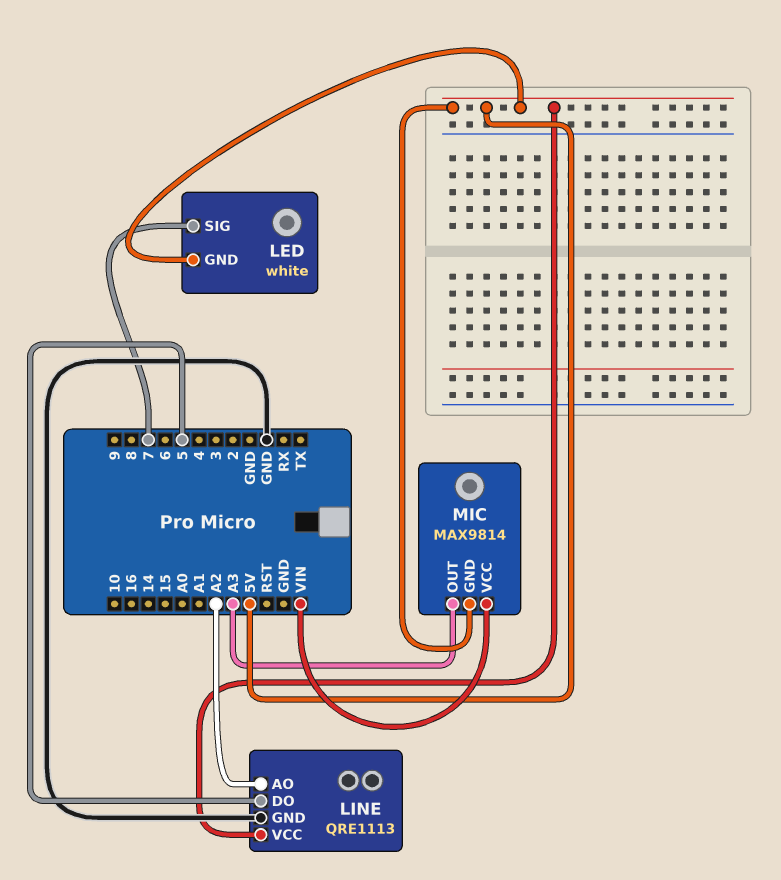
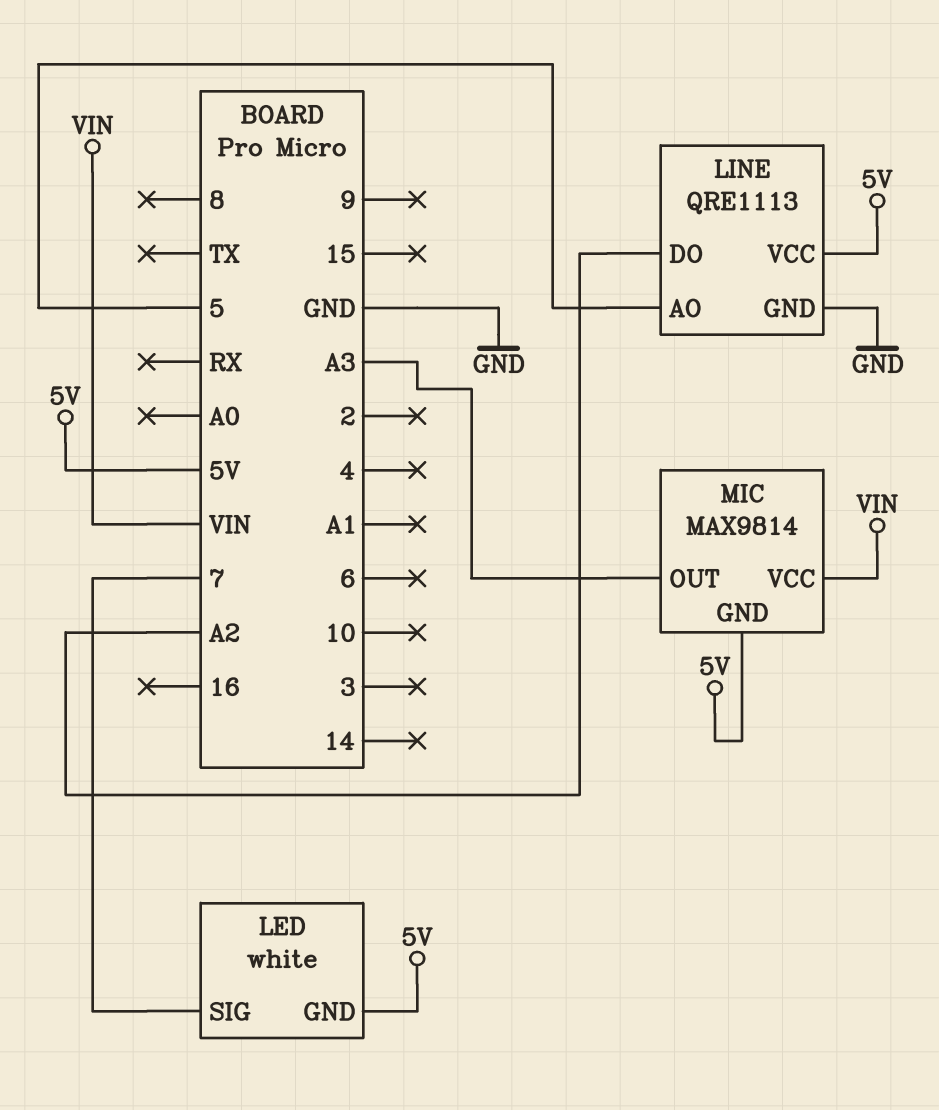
LINE pin AO: A2 -> 5
LINE pin DO: 5 -> A2

